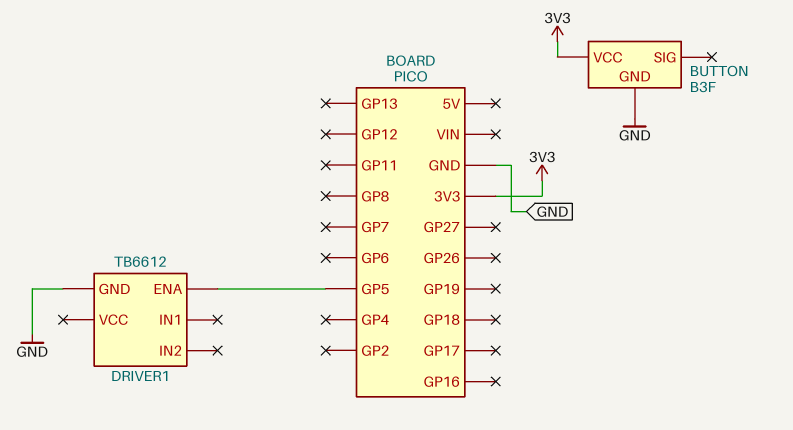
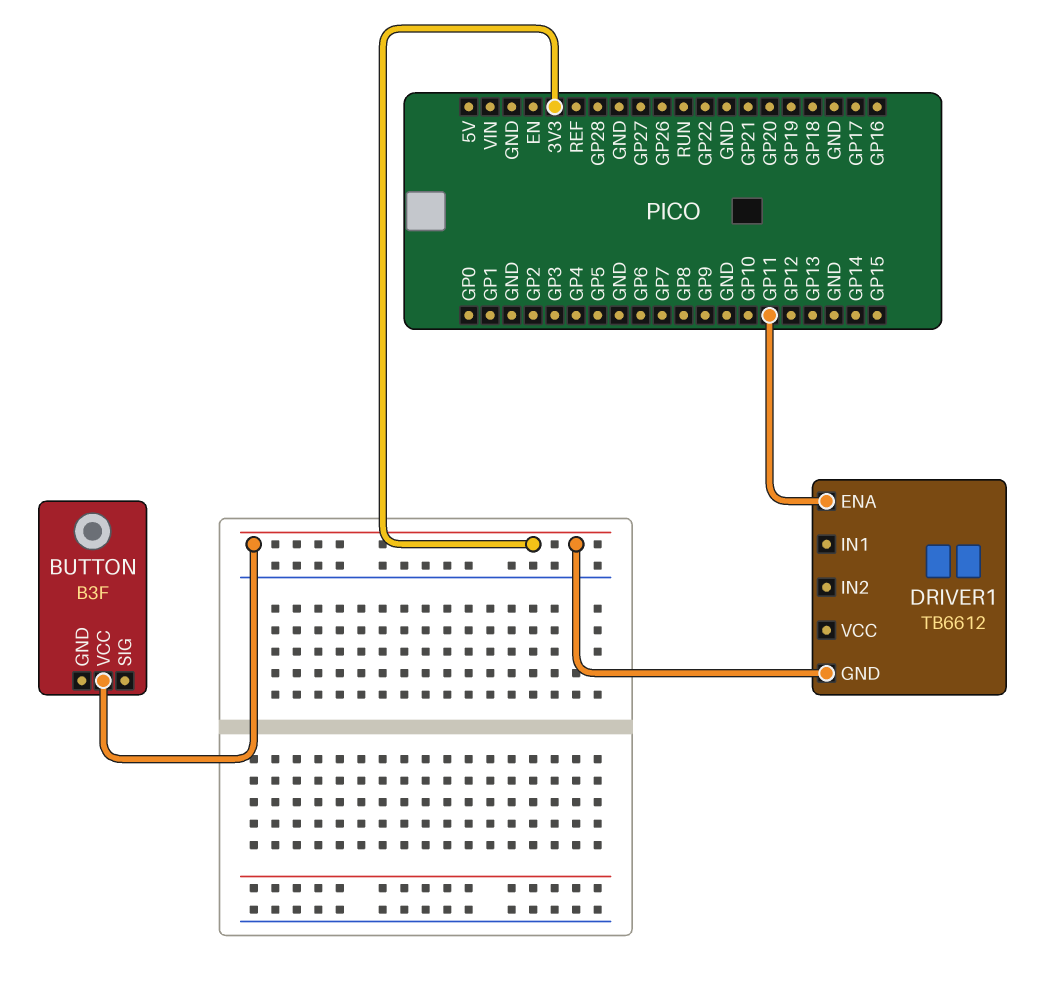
BUTTON pin GND: GND -> none
DRIVER1 pin ENA: GP5 -> GP11
DRIVER1 pin GND: GND -> 3V3

